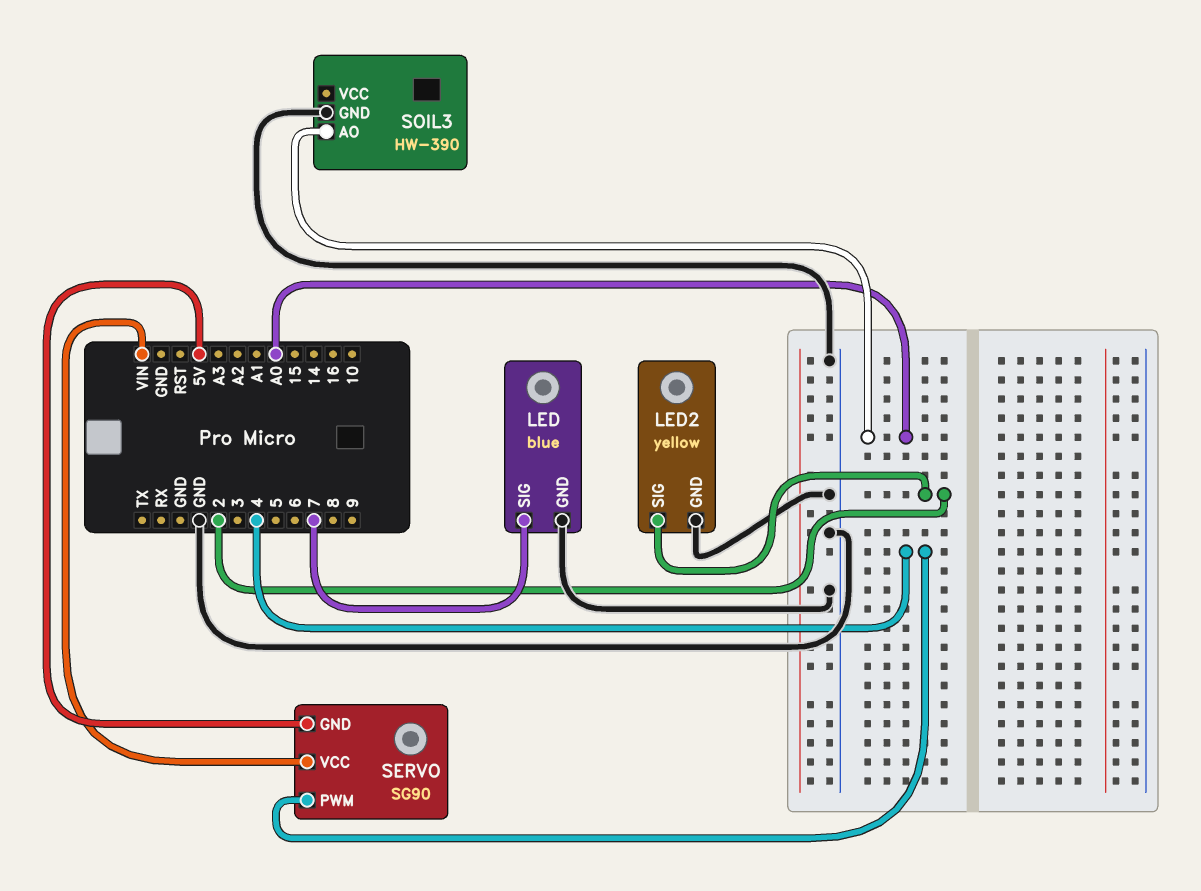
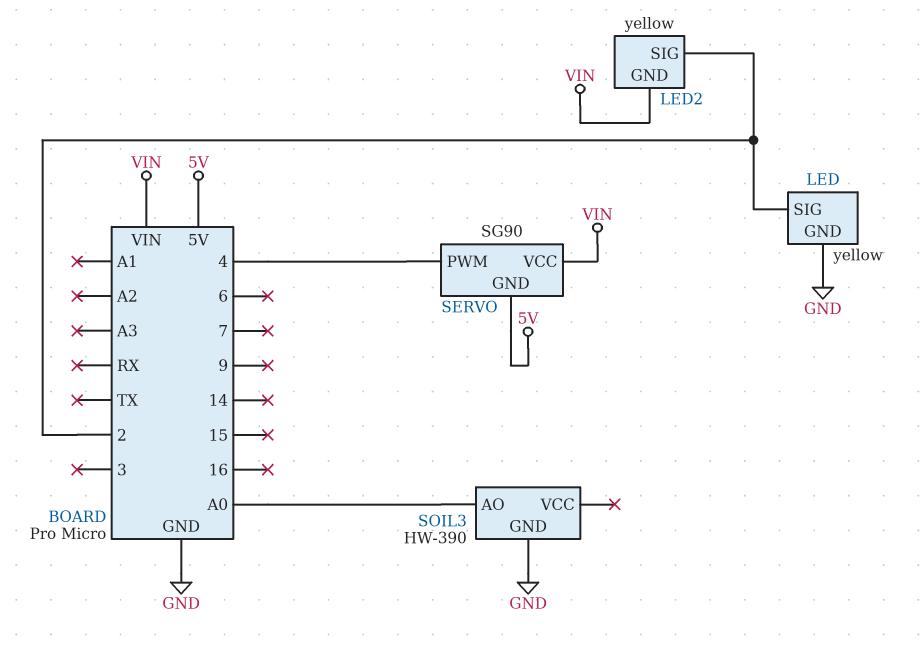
LED: blue -> yellow
LED pin SIG: 7 -> 2
LED2 pin GND: GND -> VIN

